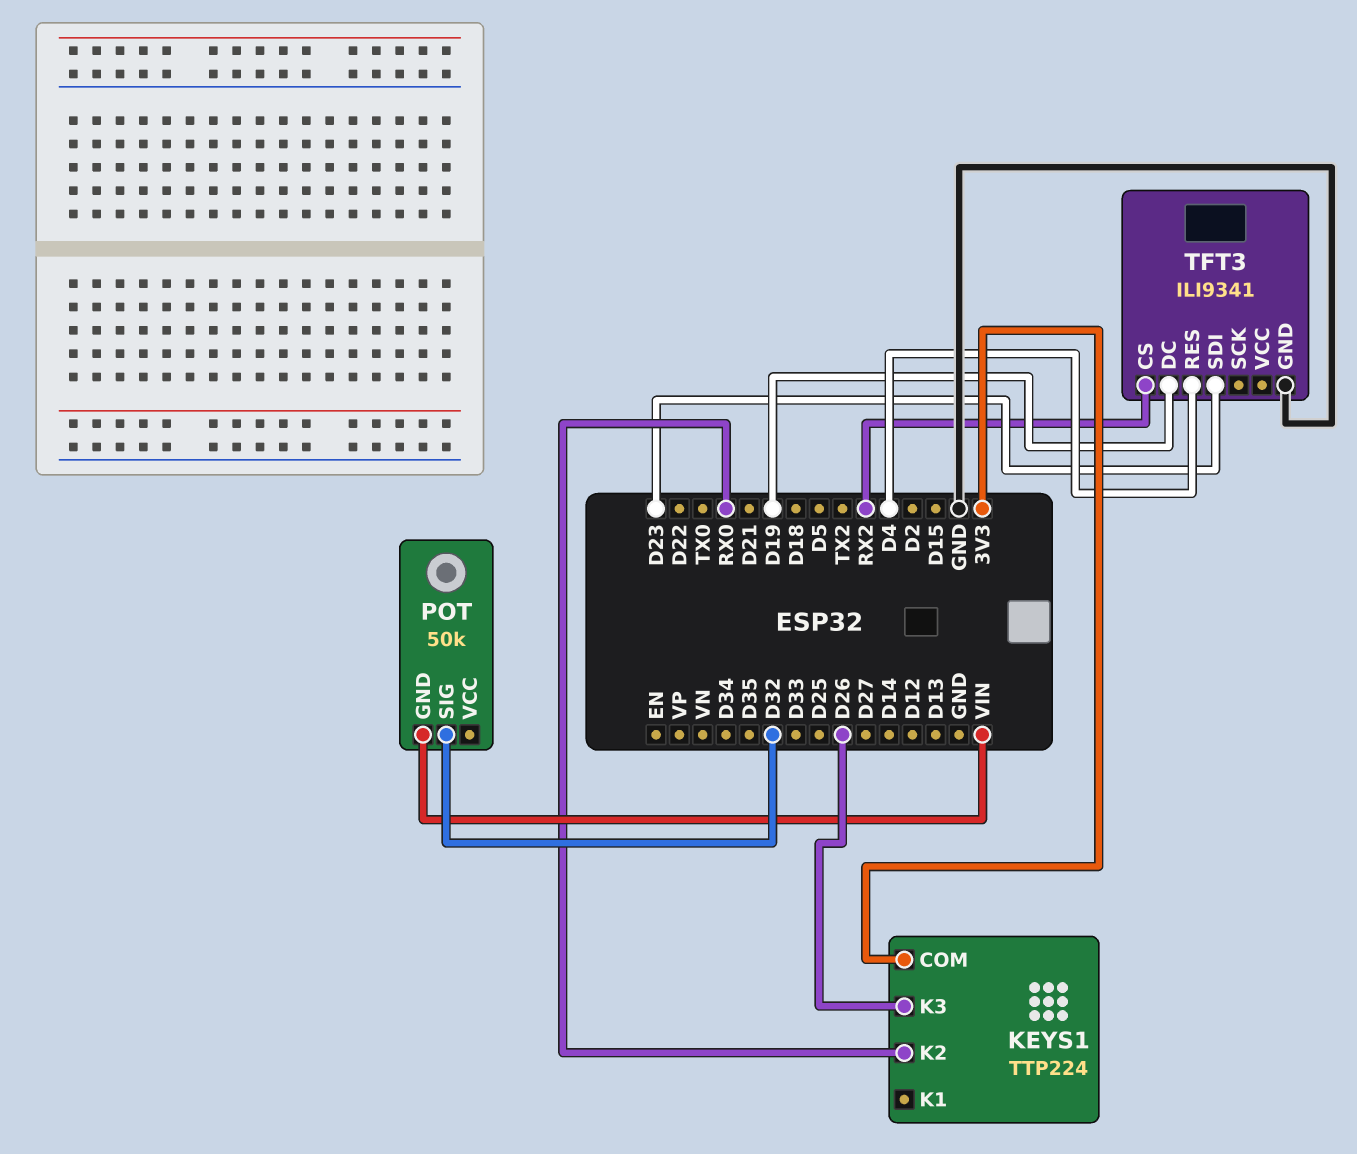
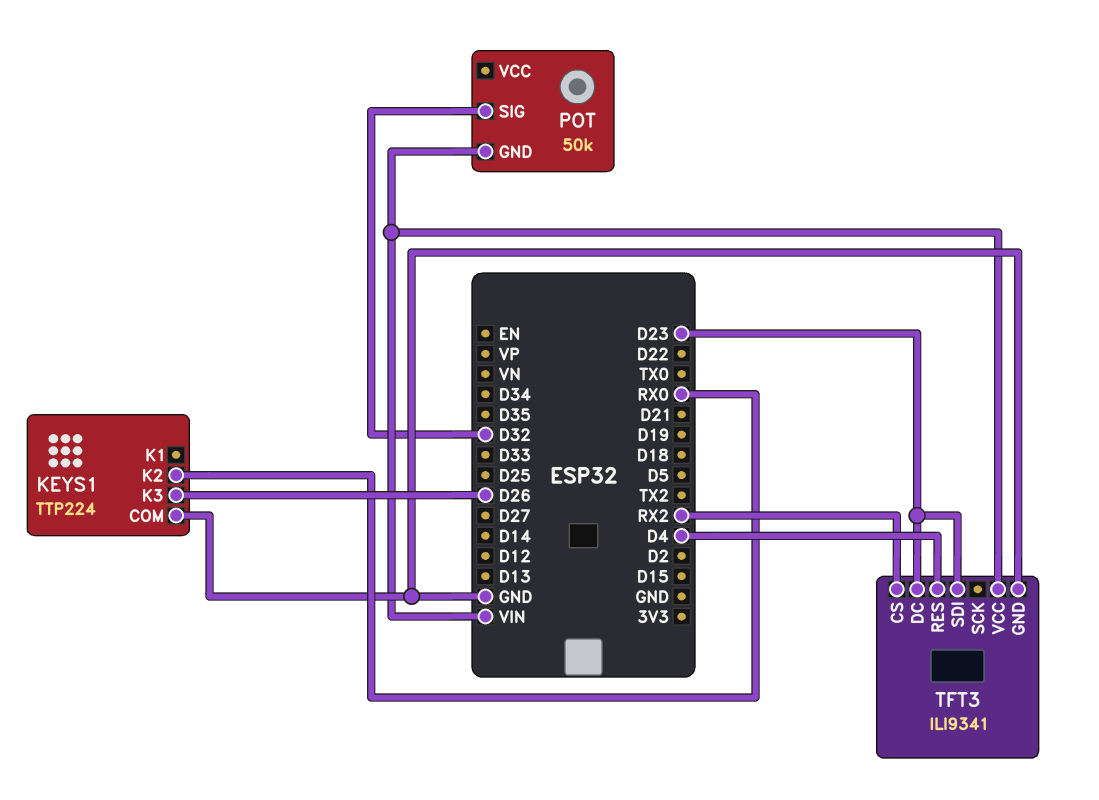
KEYS1 pin COM: 3V3 -> GND
TFT3 pin DC: D19 -> D23
TFT3 pin VCC: none -> VIN

